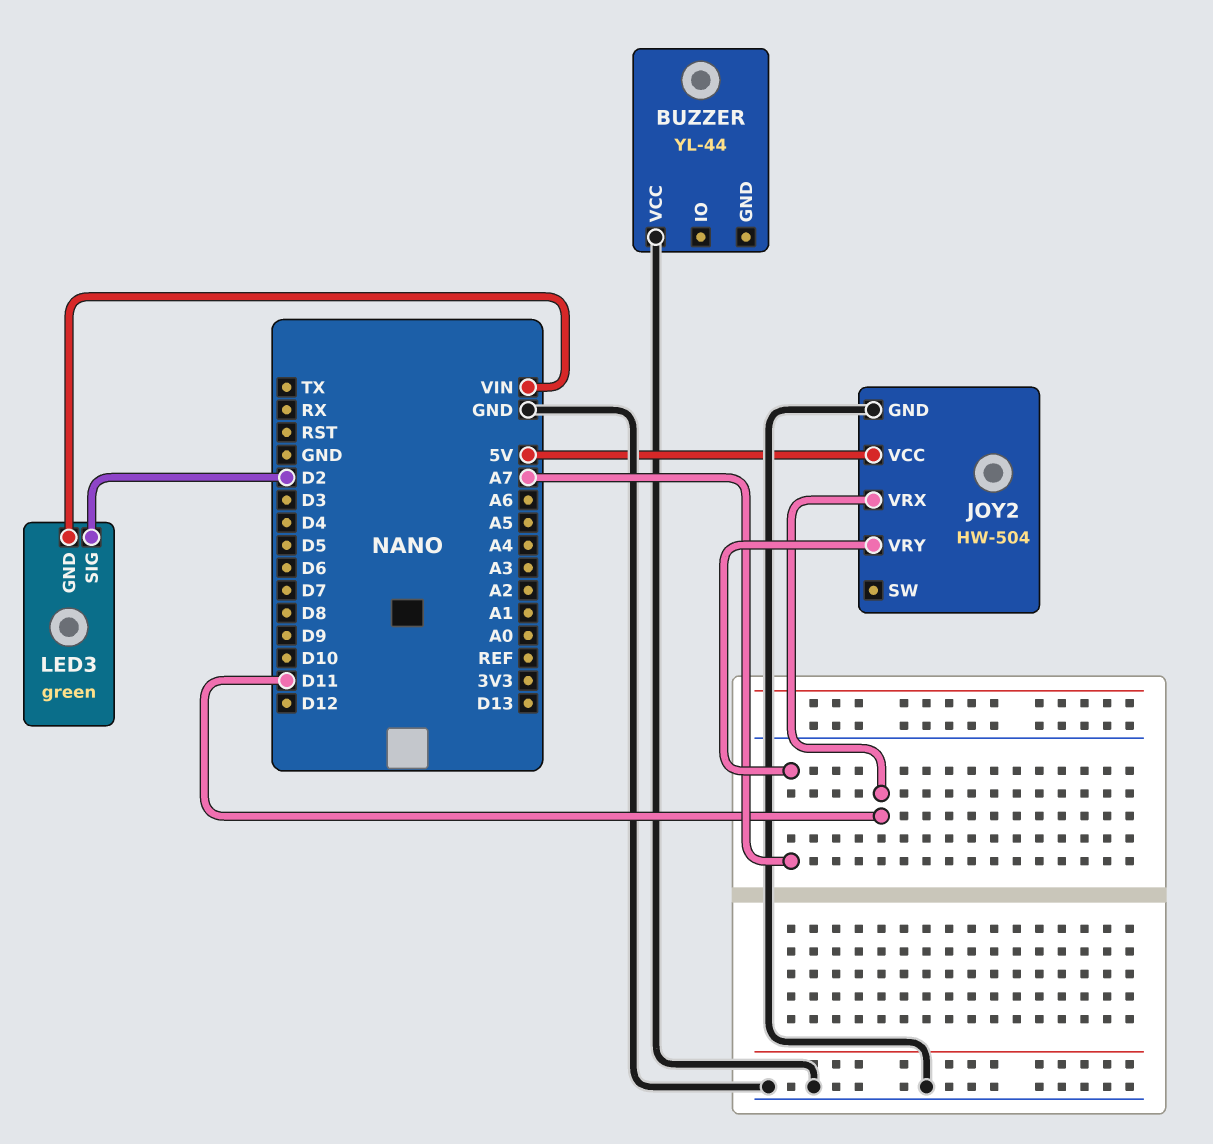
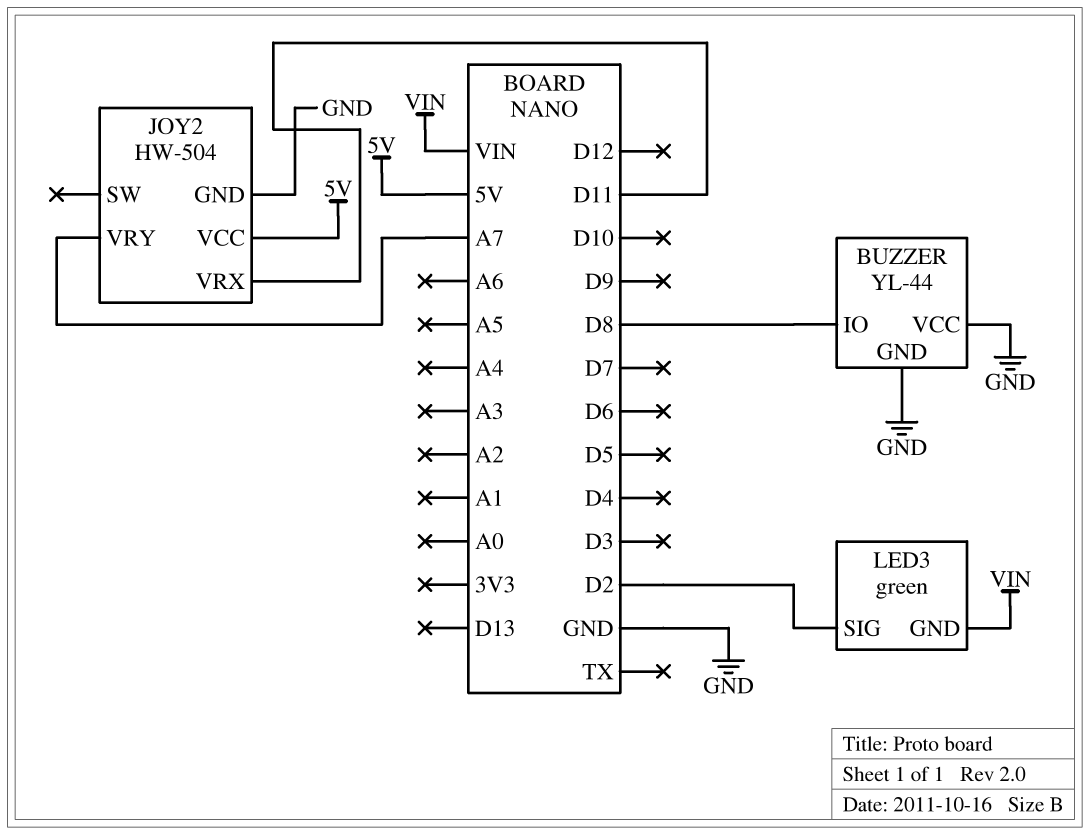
BUZZER pin GND: none -> GND
BUZZER pin IO: none -> D8

